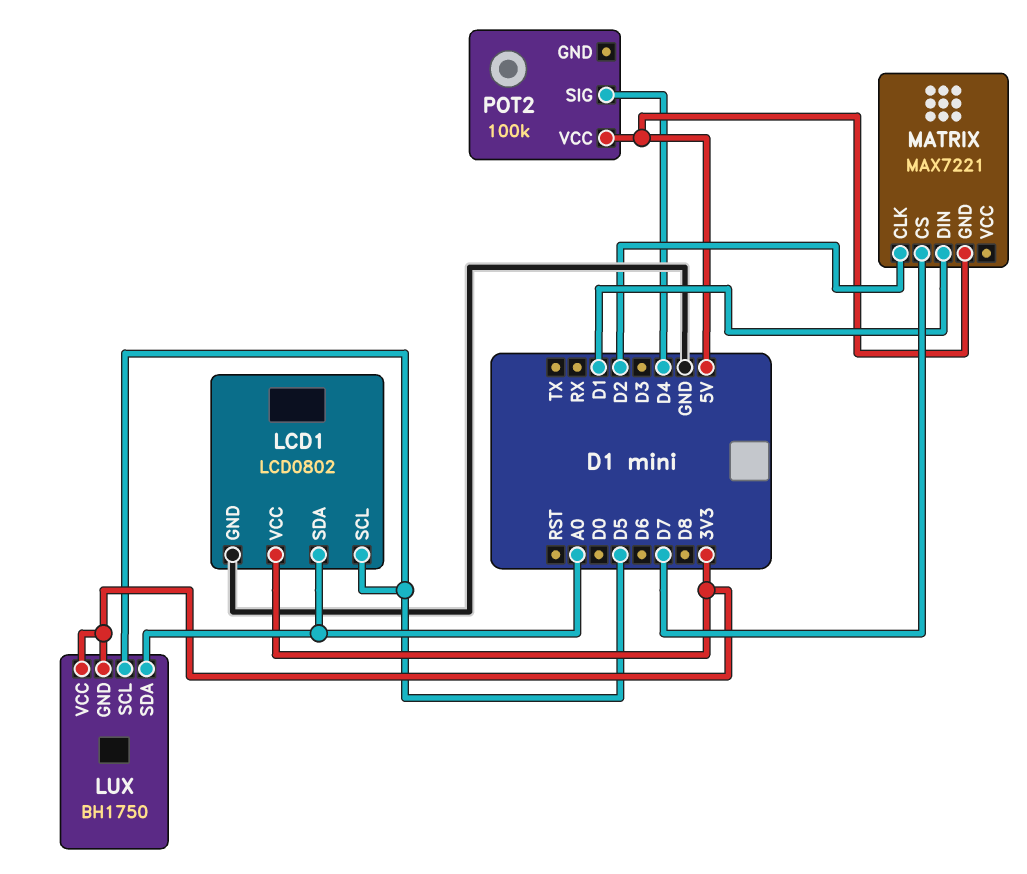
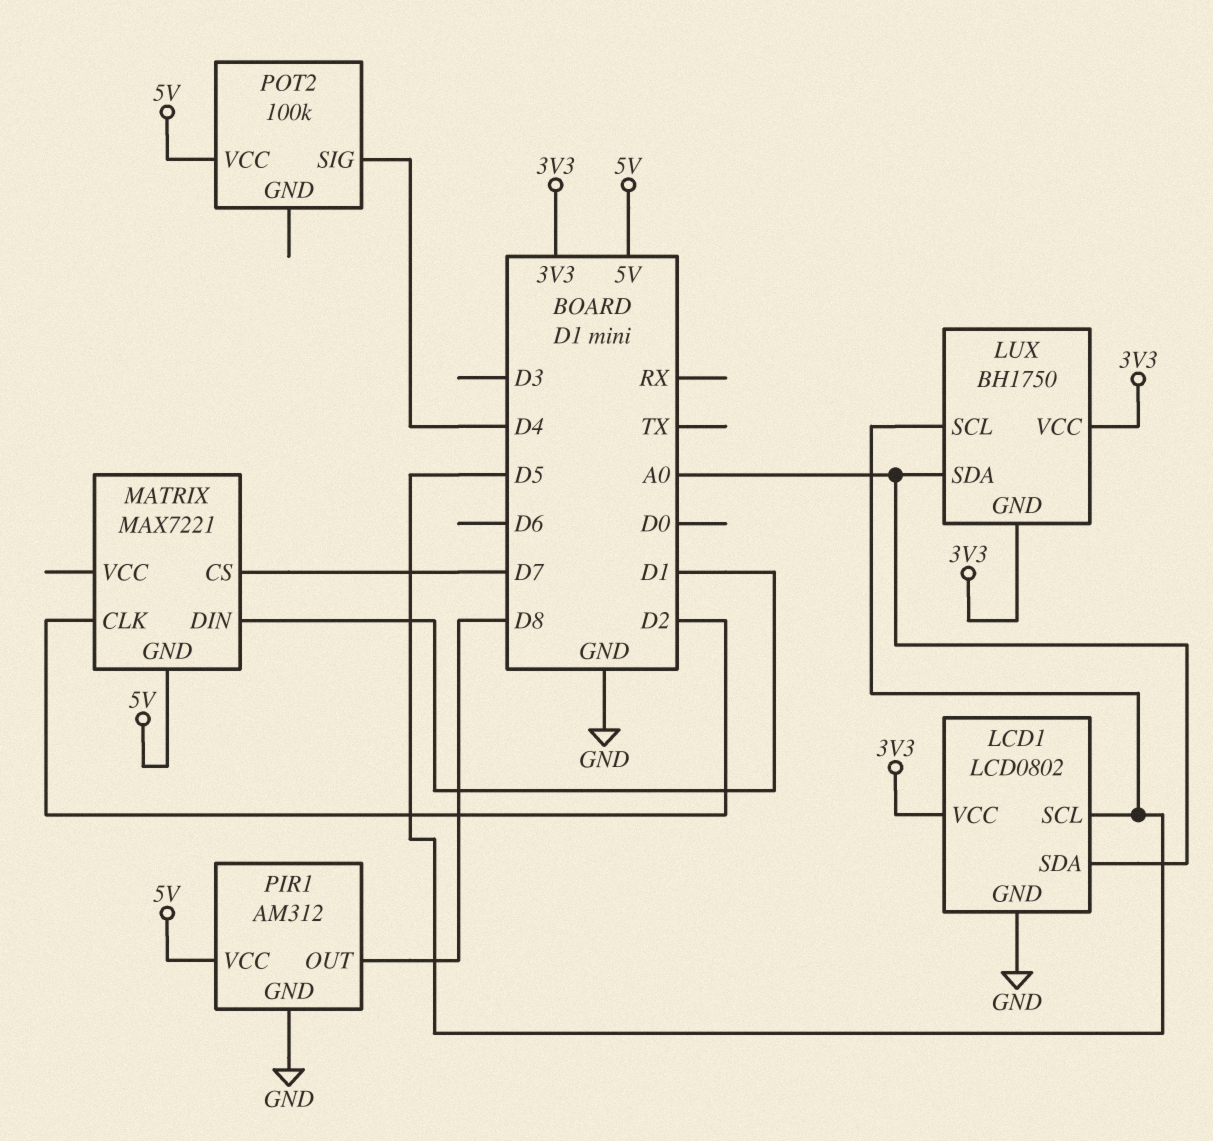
PIR1: none -> AM312
PIR1 pin GND: none -> GND
PIR1 pin OUT: none -> D8
PIR1 pin VCC: none -> 5V

